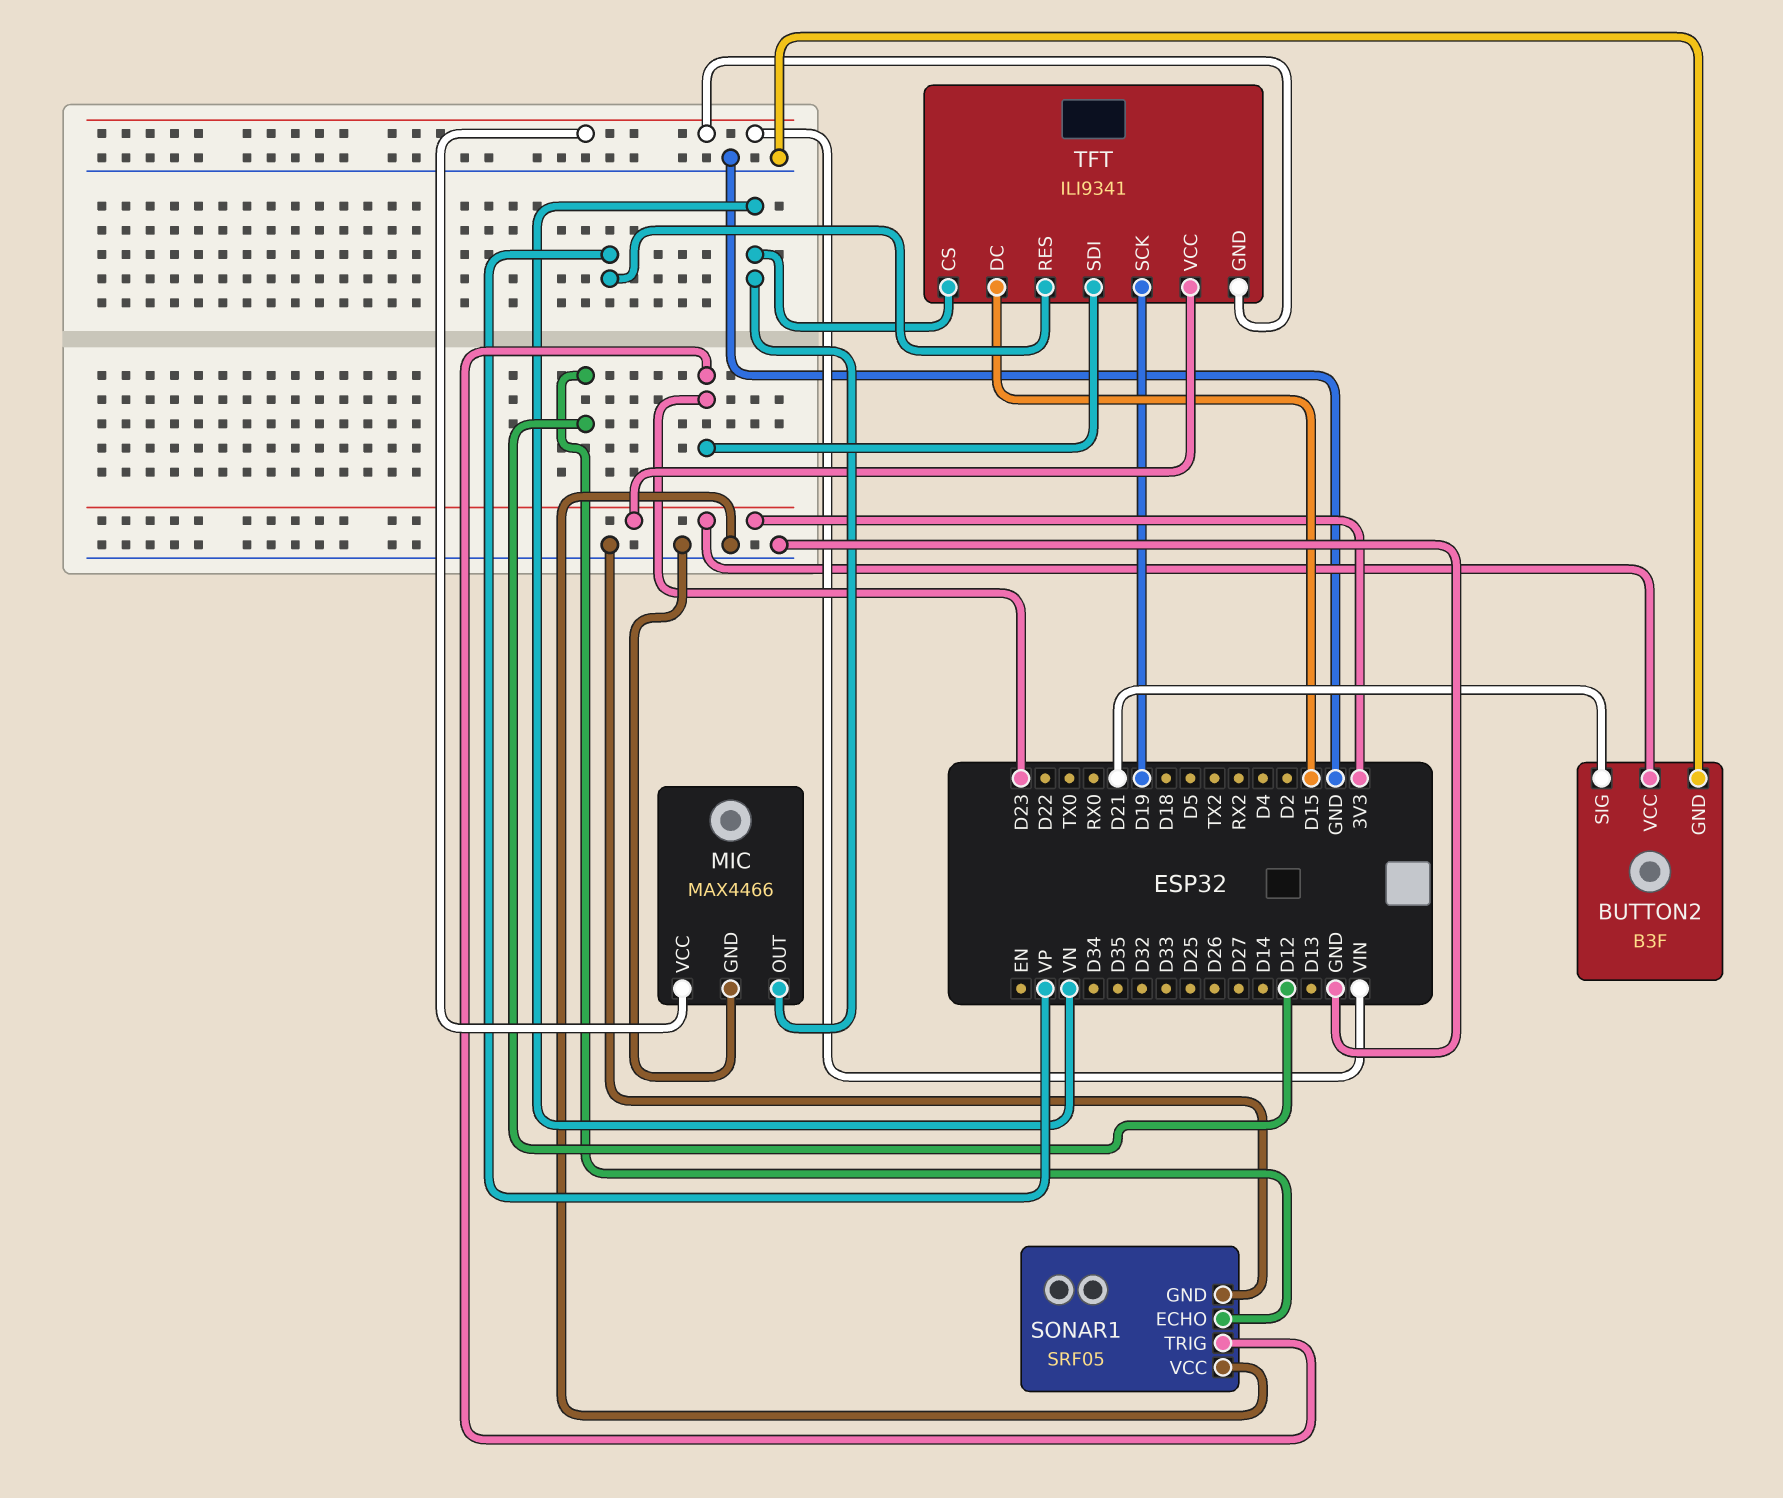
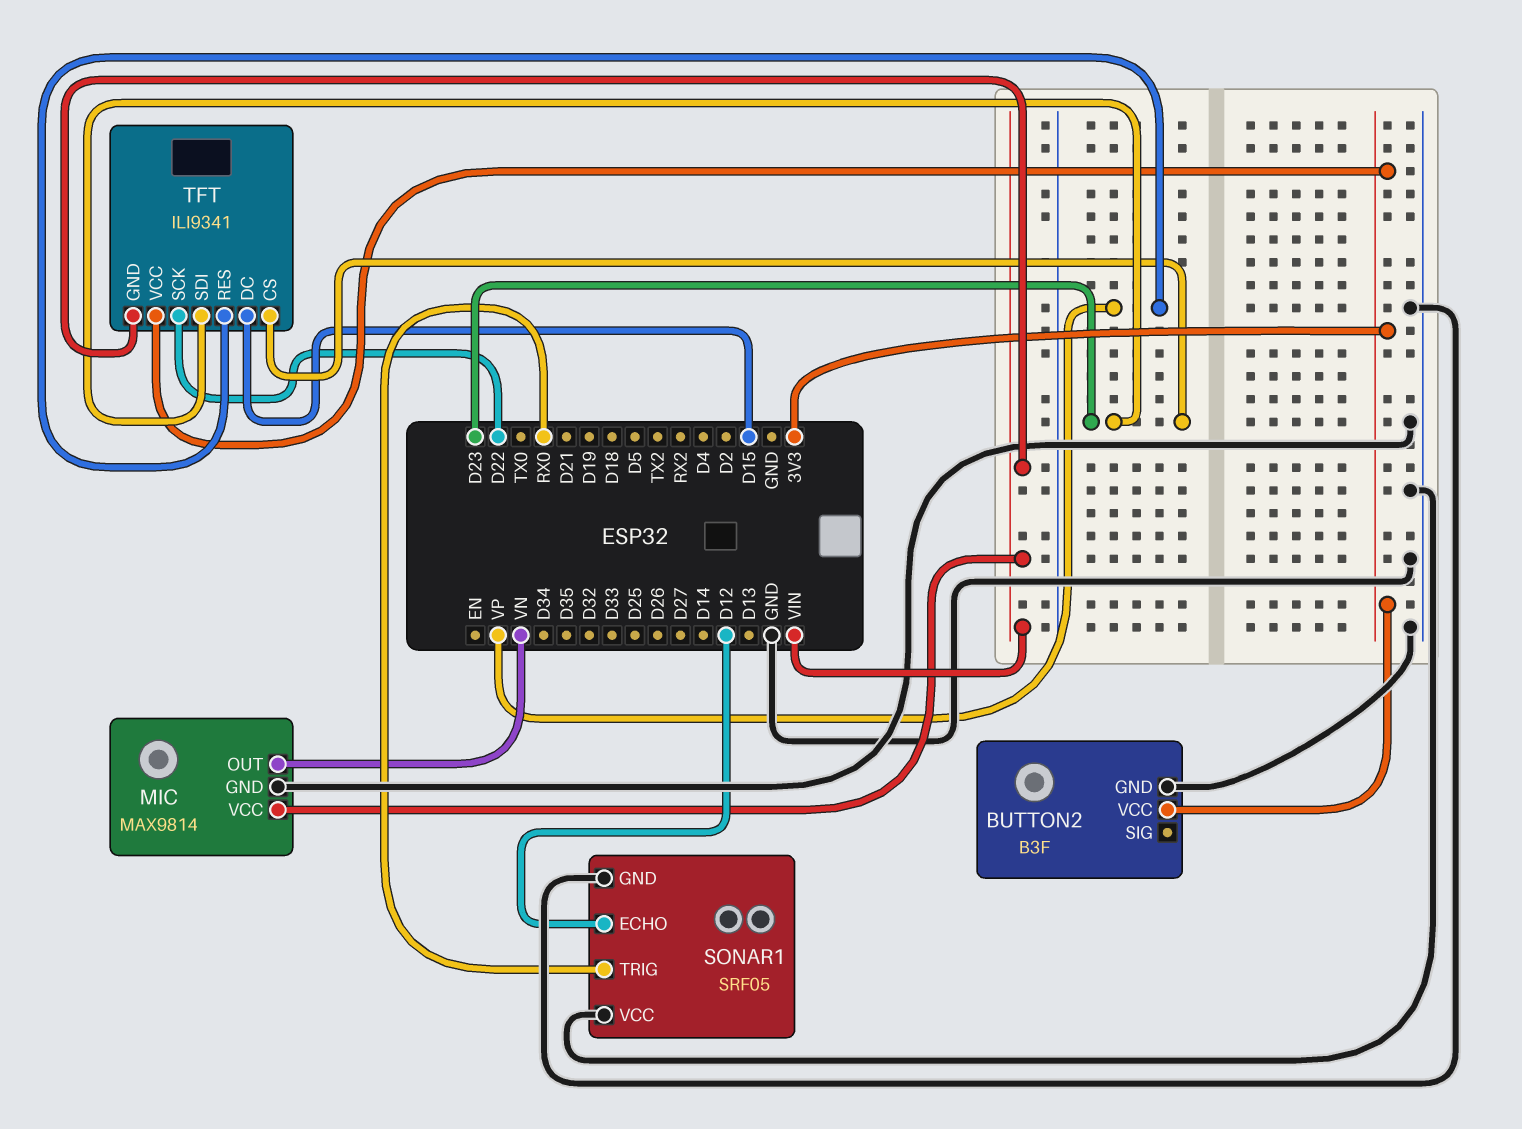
BUTTON2 pin SIG: D21 -> none
MIC: MAX4466 -> MAX9814
SONAR1 pin TRIG: D23 -> RX0
TFT pin CS: VN -> D23
TFT pin SCK: D19 -> D22

